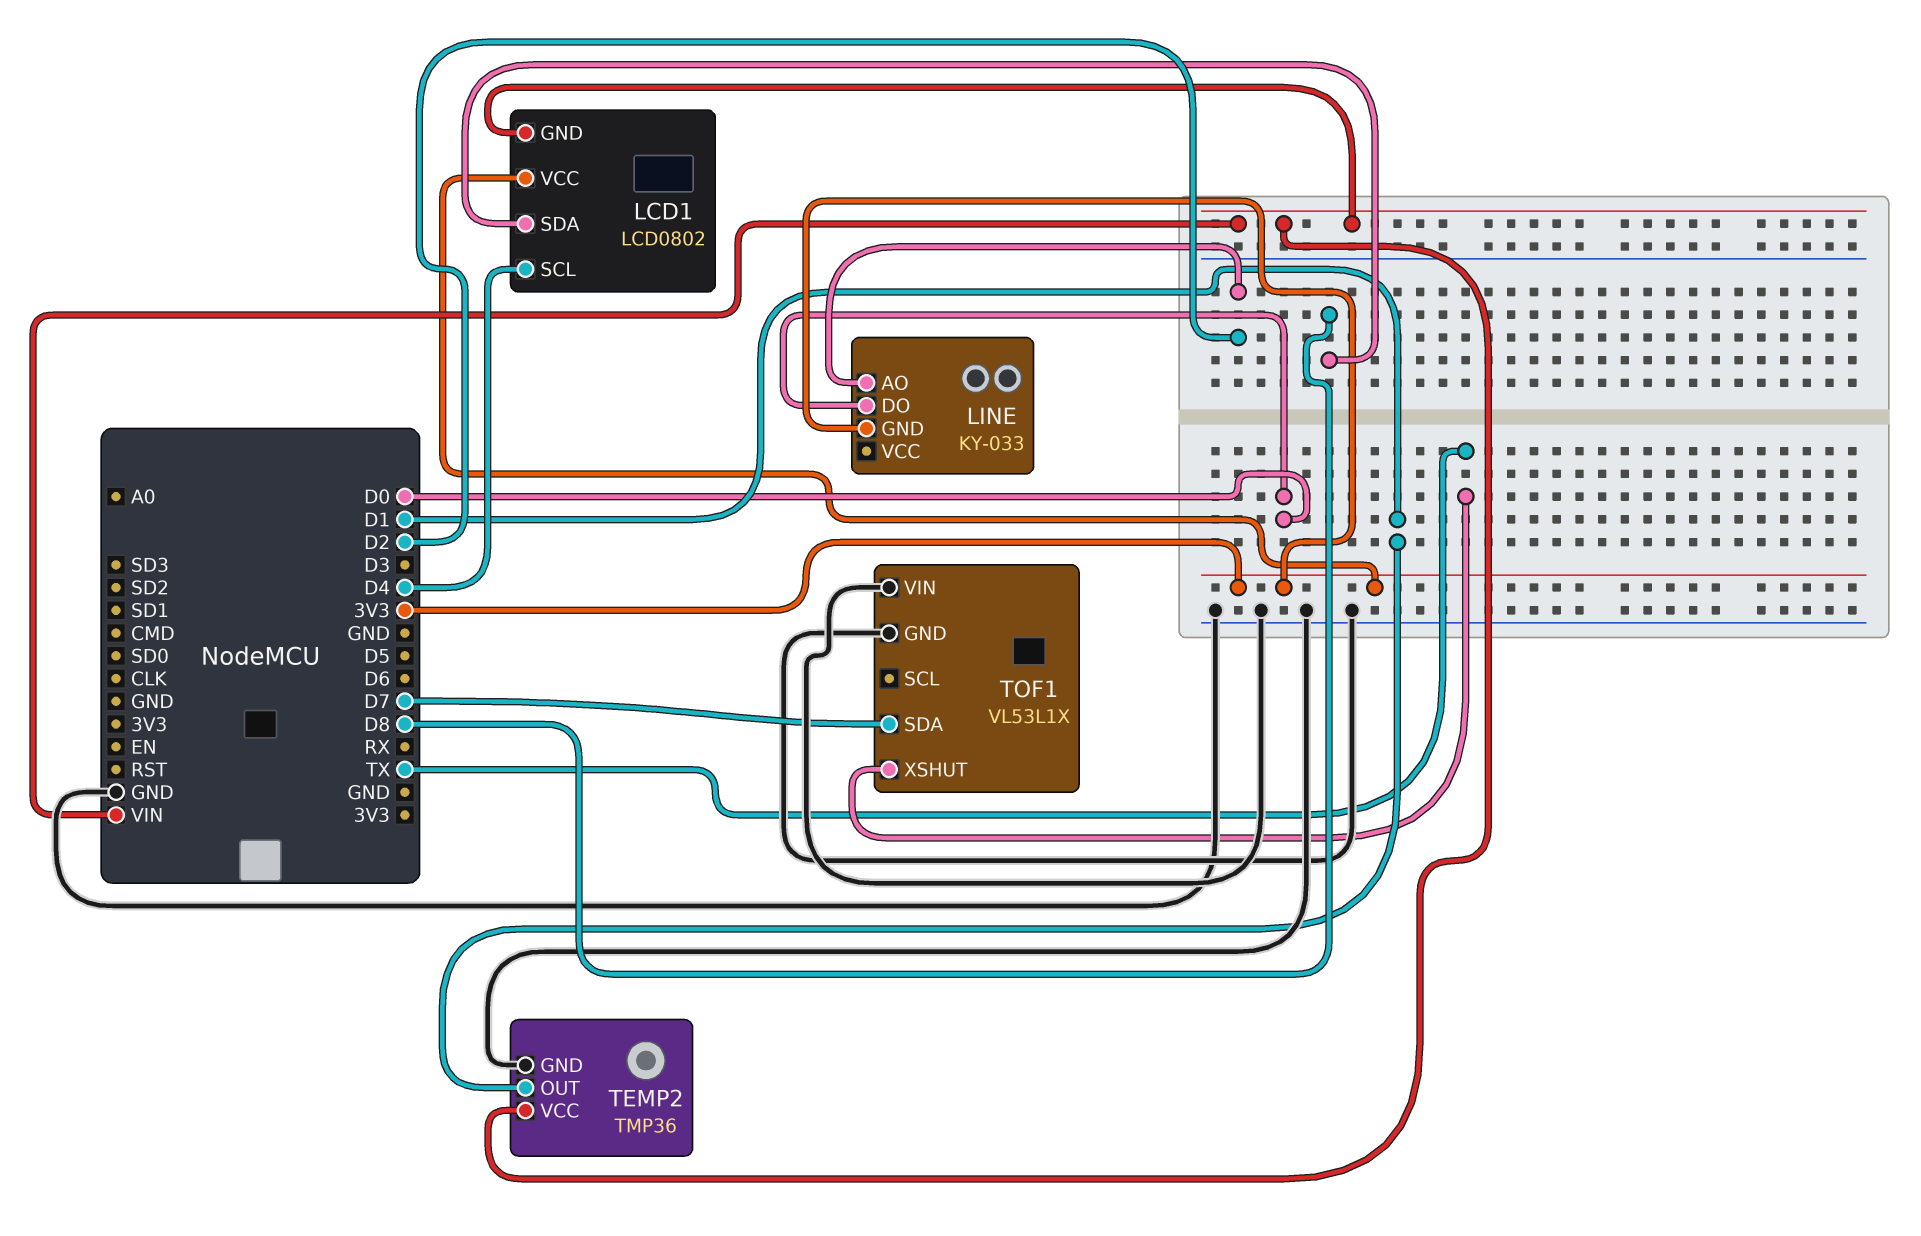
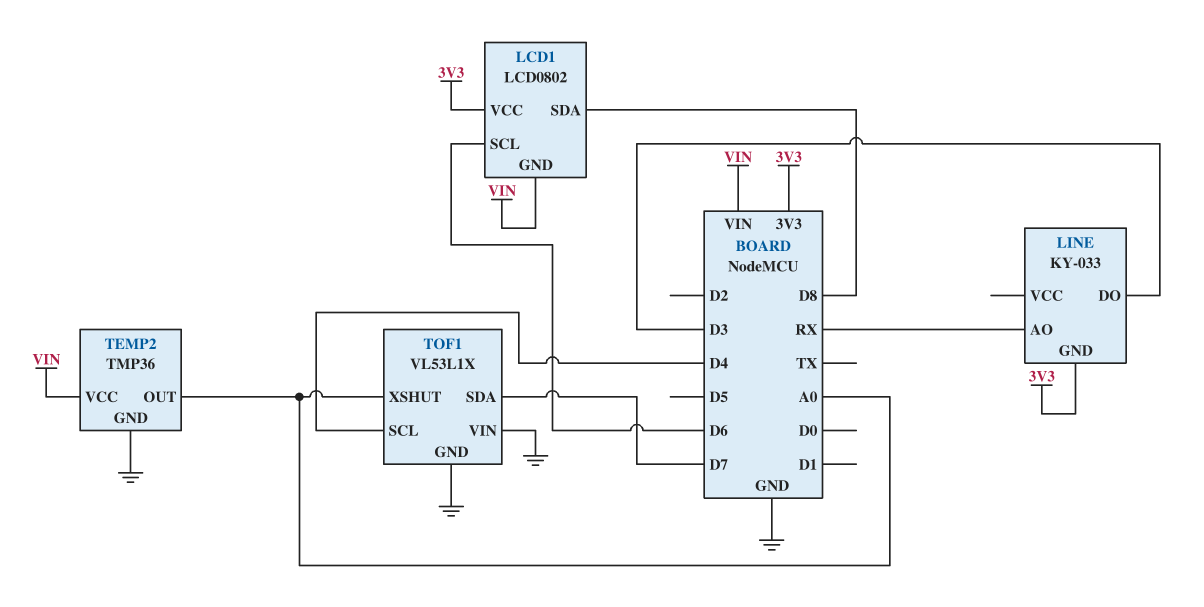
LCD1 pin SCL: D4 -> D6
LINE pin AO: D2 -> RX
LINE pin DO: D0 -> D3
TEMP2 pin OUT: D1 -> A0
TOF1 pin SCL: none -> D4
TOF1 pin XSHUT: TX -> A0

